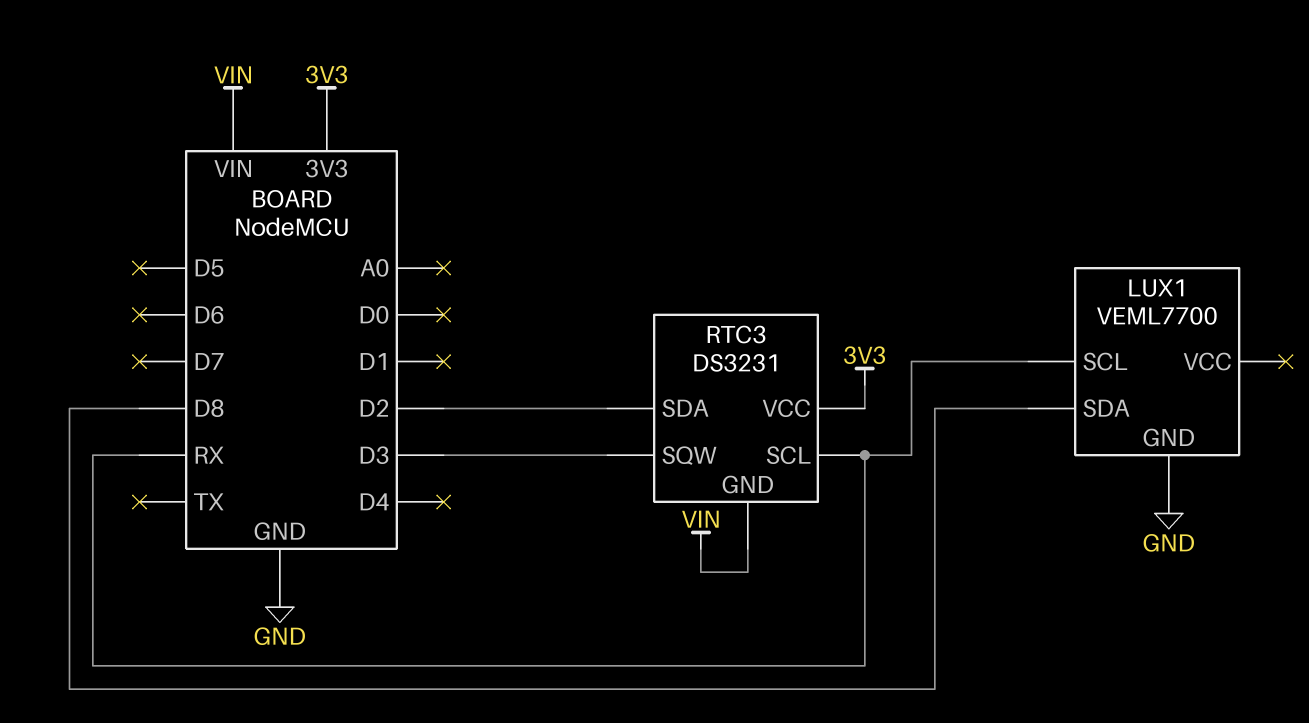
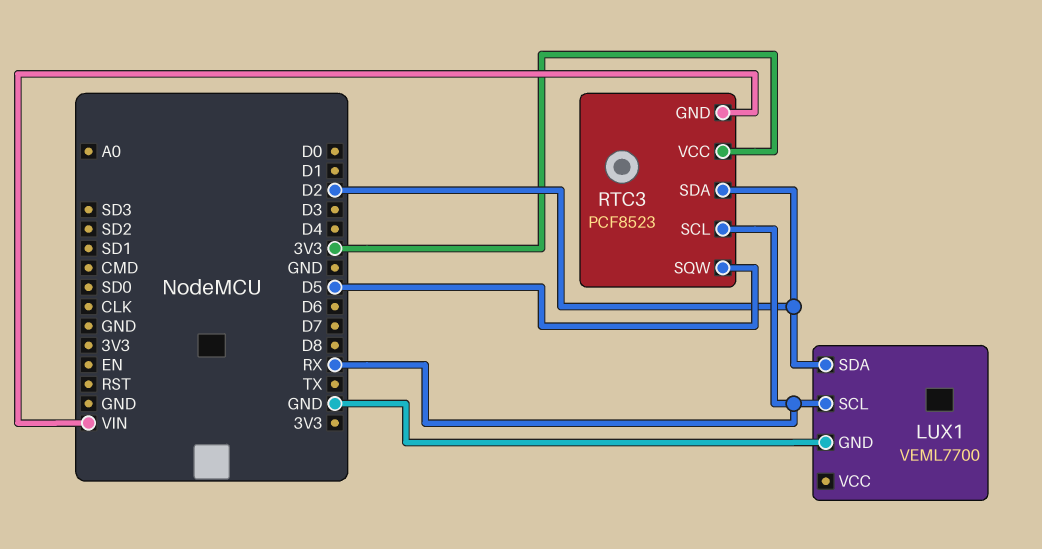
LUX1 pin SDA: D8 -> D2
RTC3: DS3231 -> PCF8523
RTC3 pin SQW: D3 -> D5

